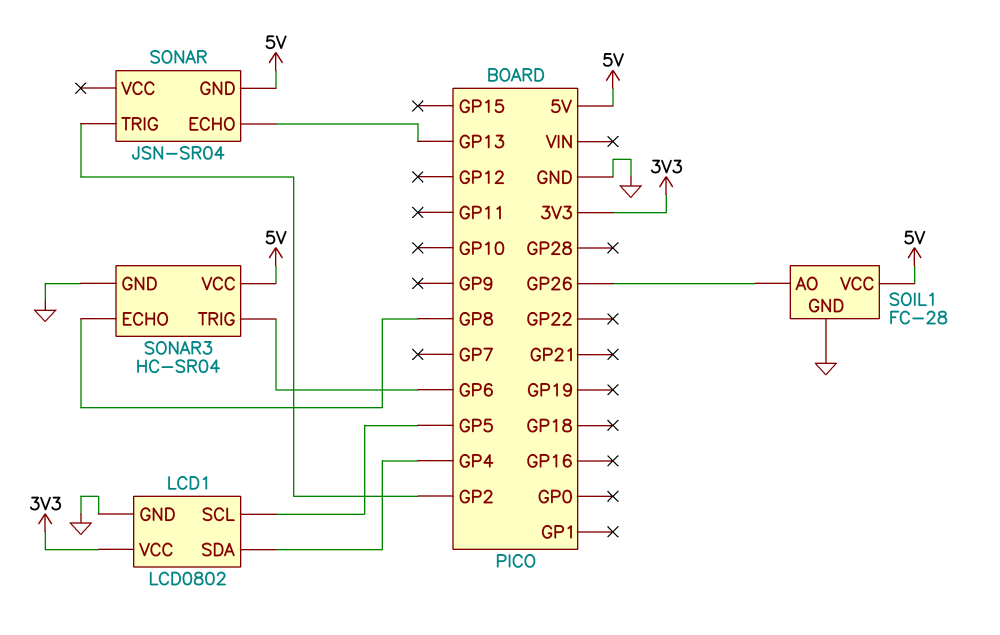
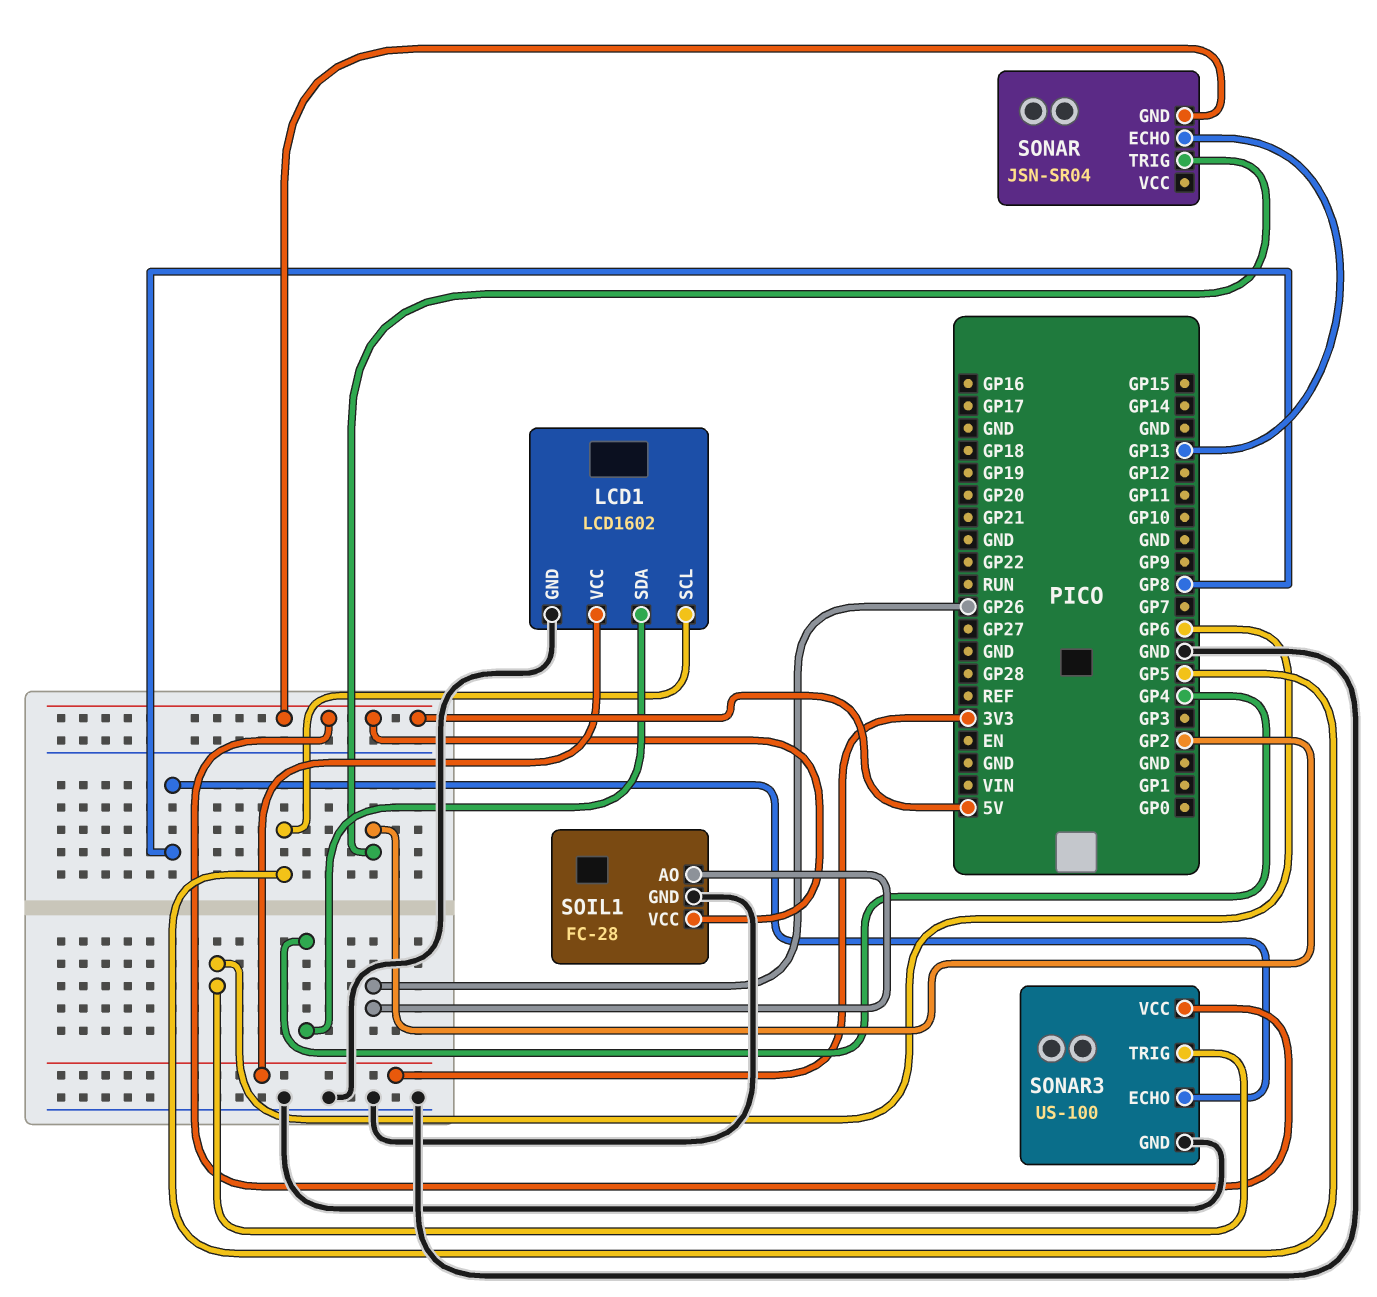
LCD1: LCD0802 -> LCD1602
SONAR3: HC-SR04 -> US-100

